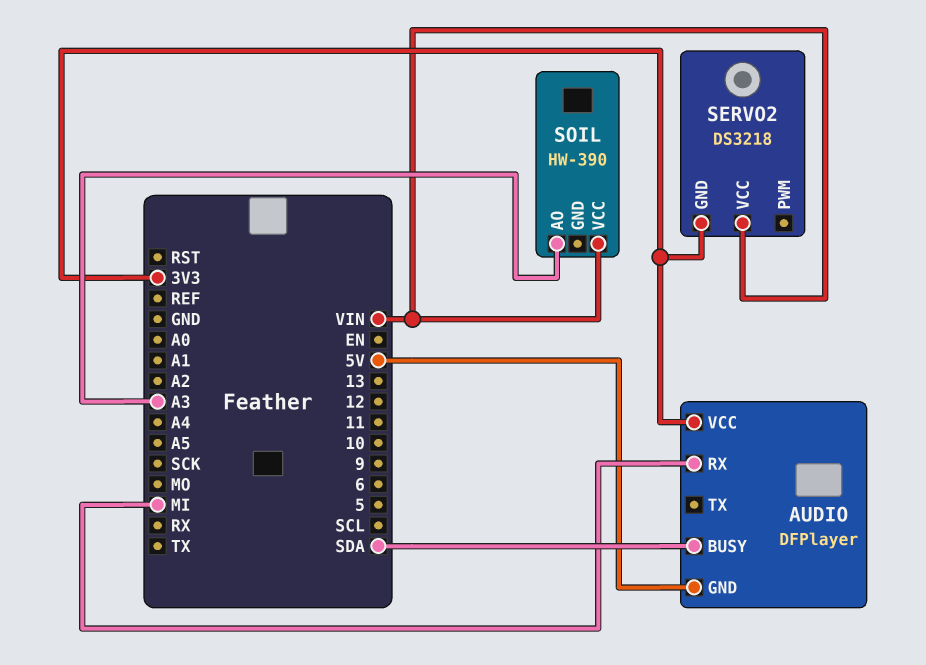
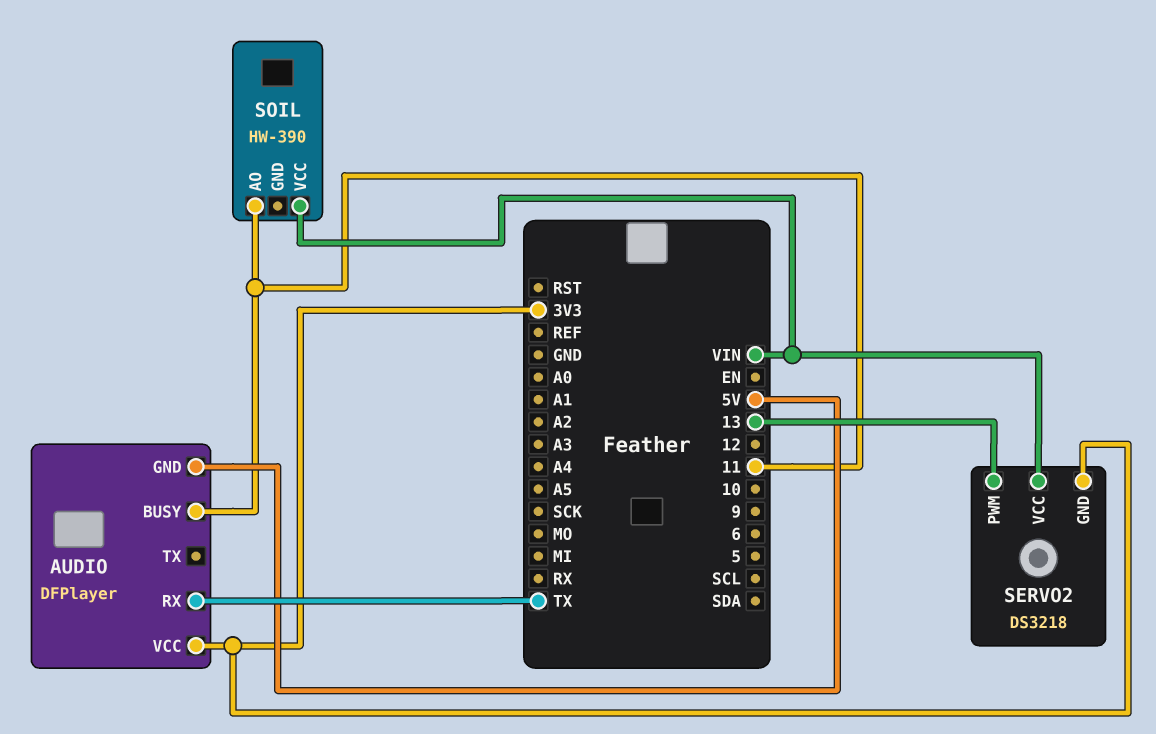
AUDIO pin BUSY: SDA -> 11
AUDIO pin RX: MI -> TX
SERVO2 pin PWM: none -> 13
SOIL pin AO: A3 -> 11

